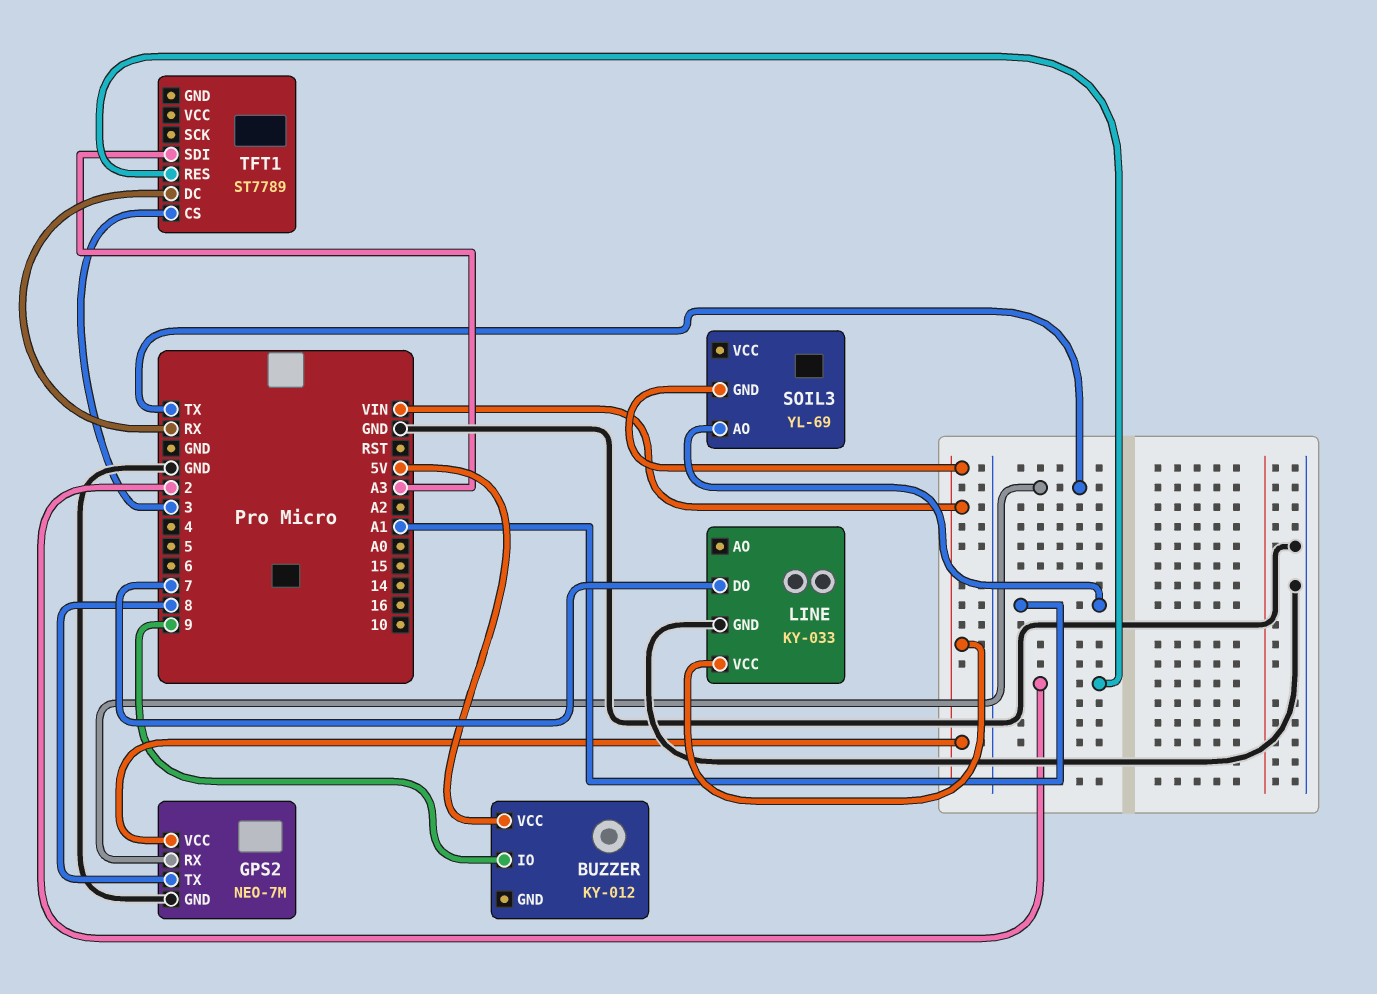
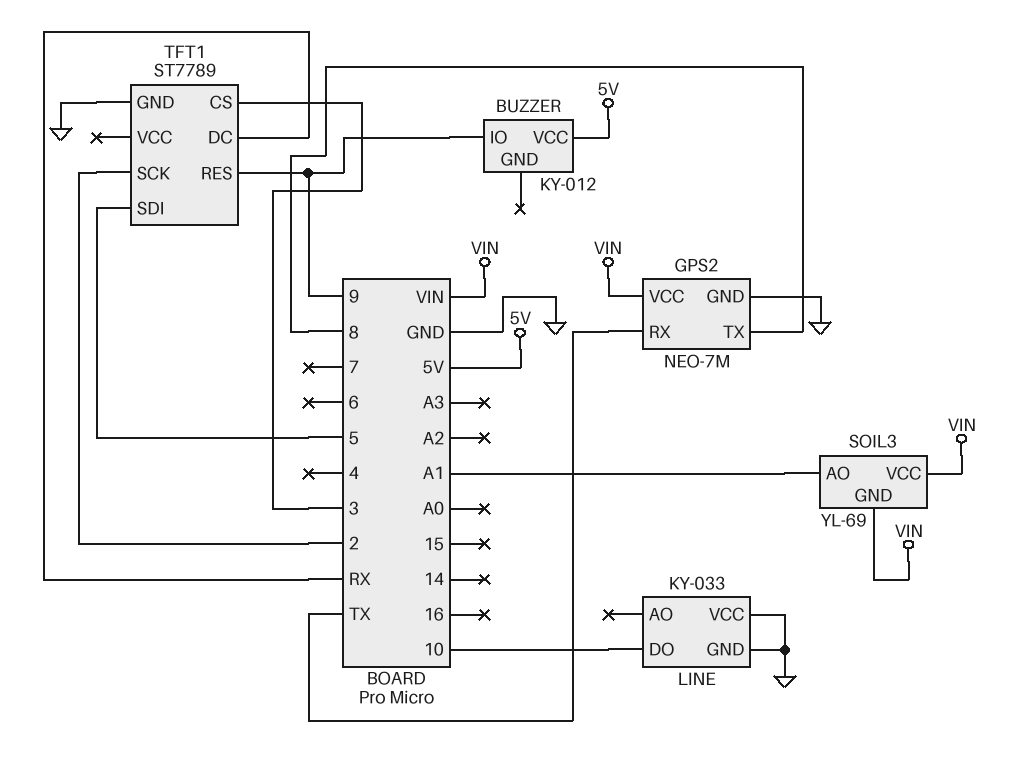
LINE pin DO: 7 -> 10
LINE pin VCC: VIN -> GND
SOIL3 pin VCC: none -> VIN
TFT1 pin GND: none -> GND
TFT1 pin RES: 2 -> 9
TFT1 pin SCK: none -> 2
TFT1 pin SDI: A3 -> 5

